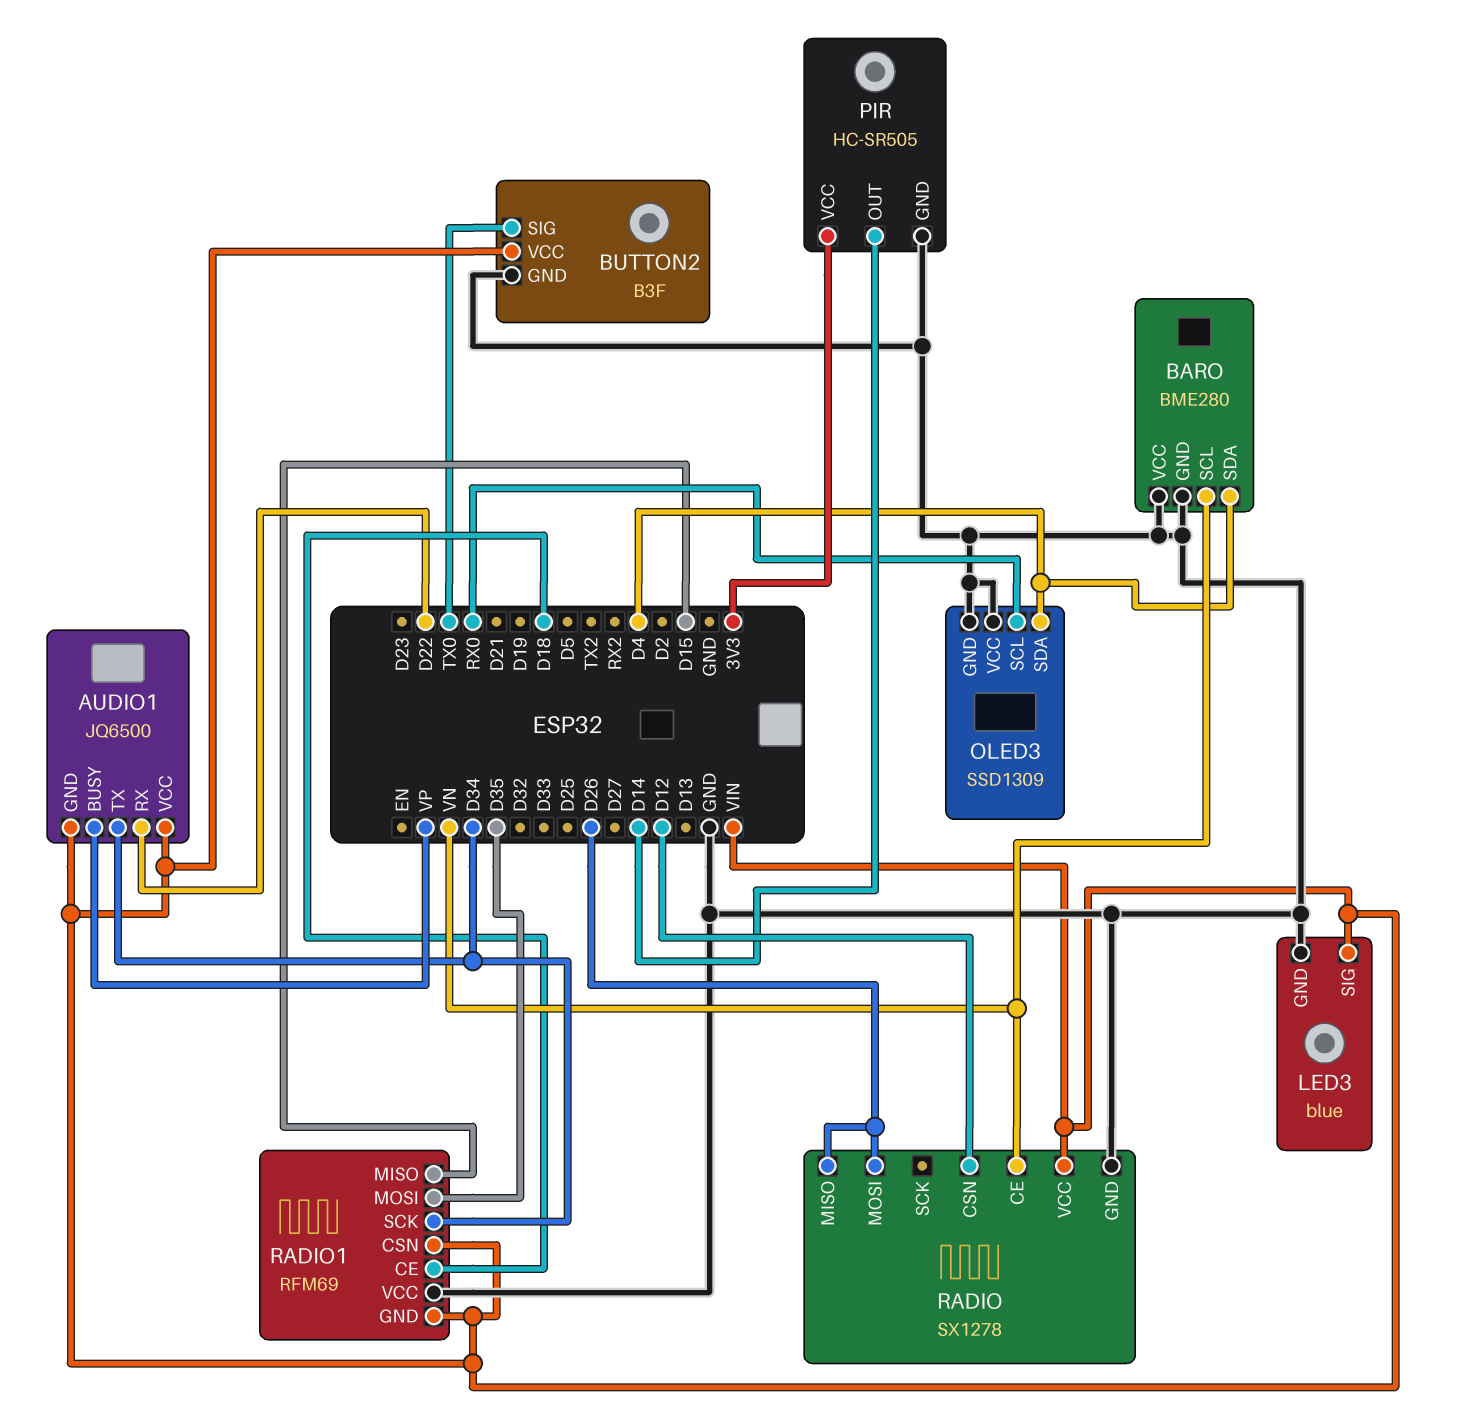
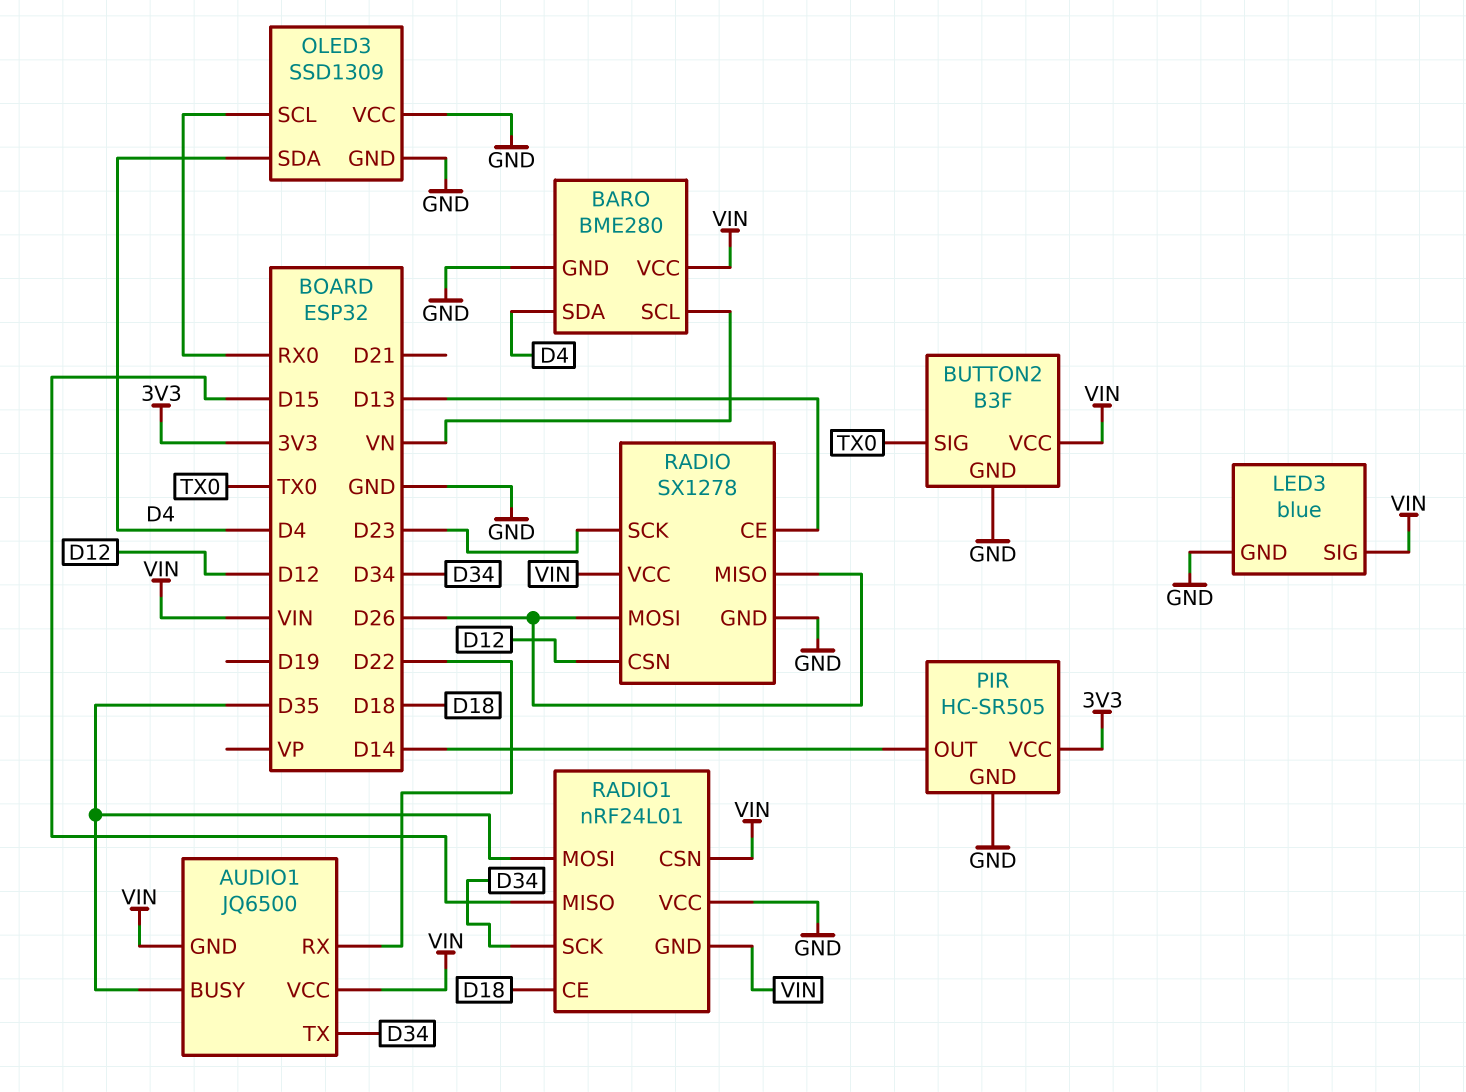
AUDIO1 pin BUSY: VP -> D35
BARO pin VCC: GND -> VIN
RADIO pin CE: VN -> D13
RADIO pin SCK: none -> D23
RADIO1: RFM69 -> nRF24L01

